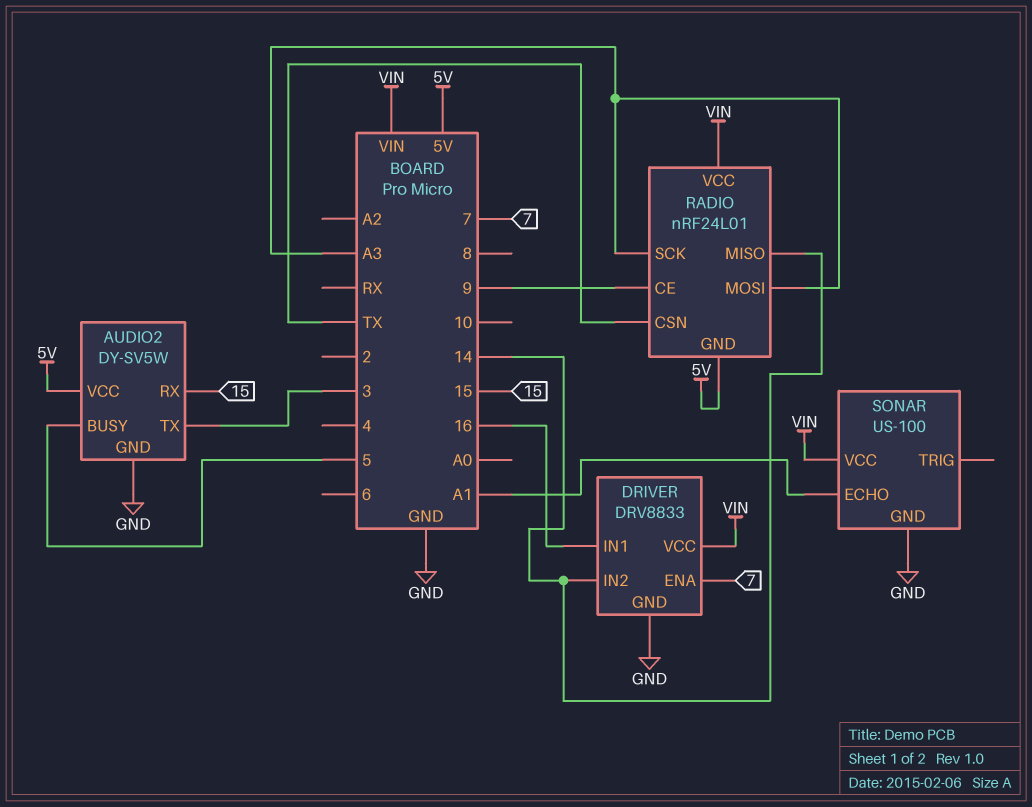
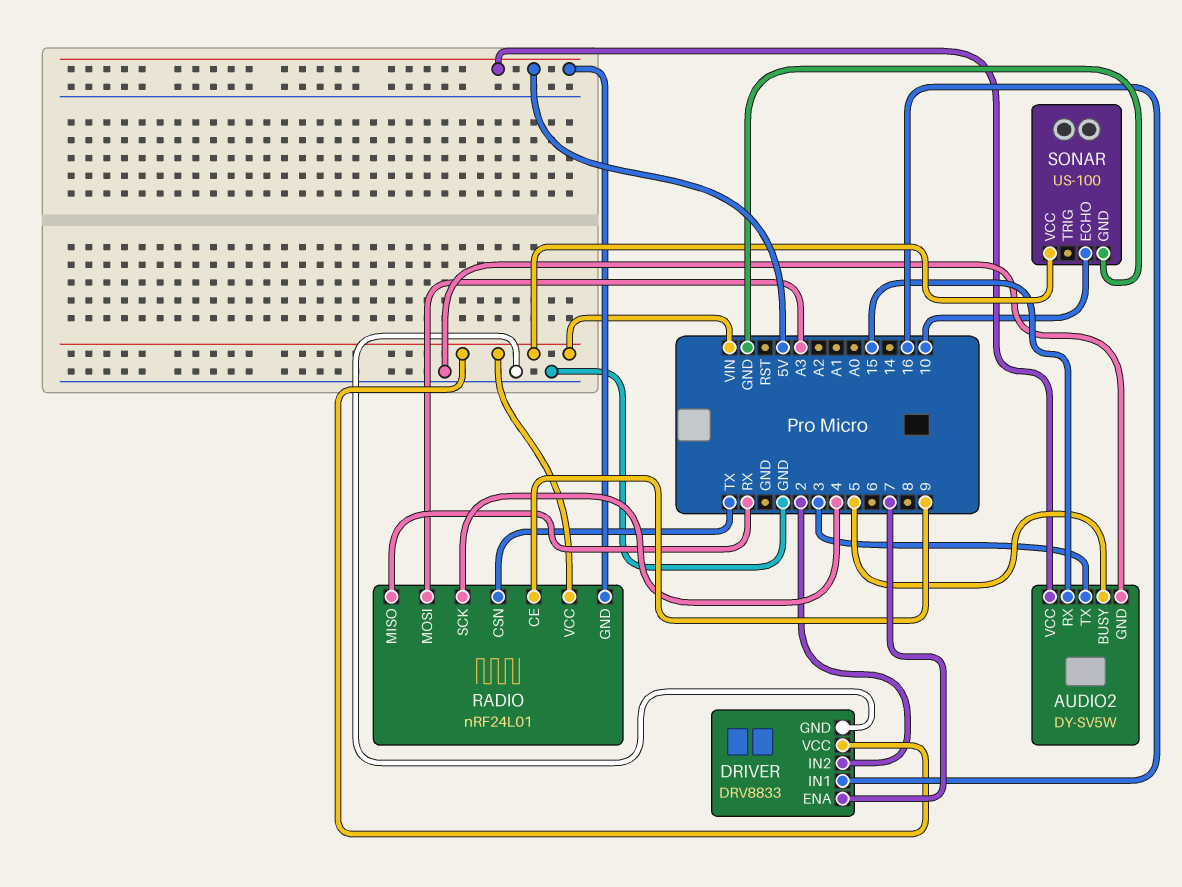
DRIVER pin IN2: 14 -> 2
RADIO pin MISO: 14 -> RX
RADIO pin SCK: A3 -> 4
SONAR pin ECHO: A1 -> 10

